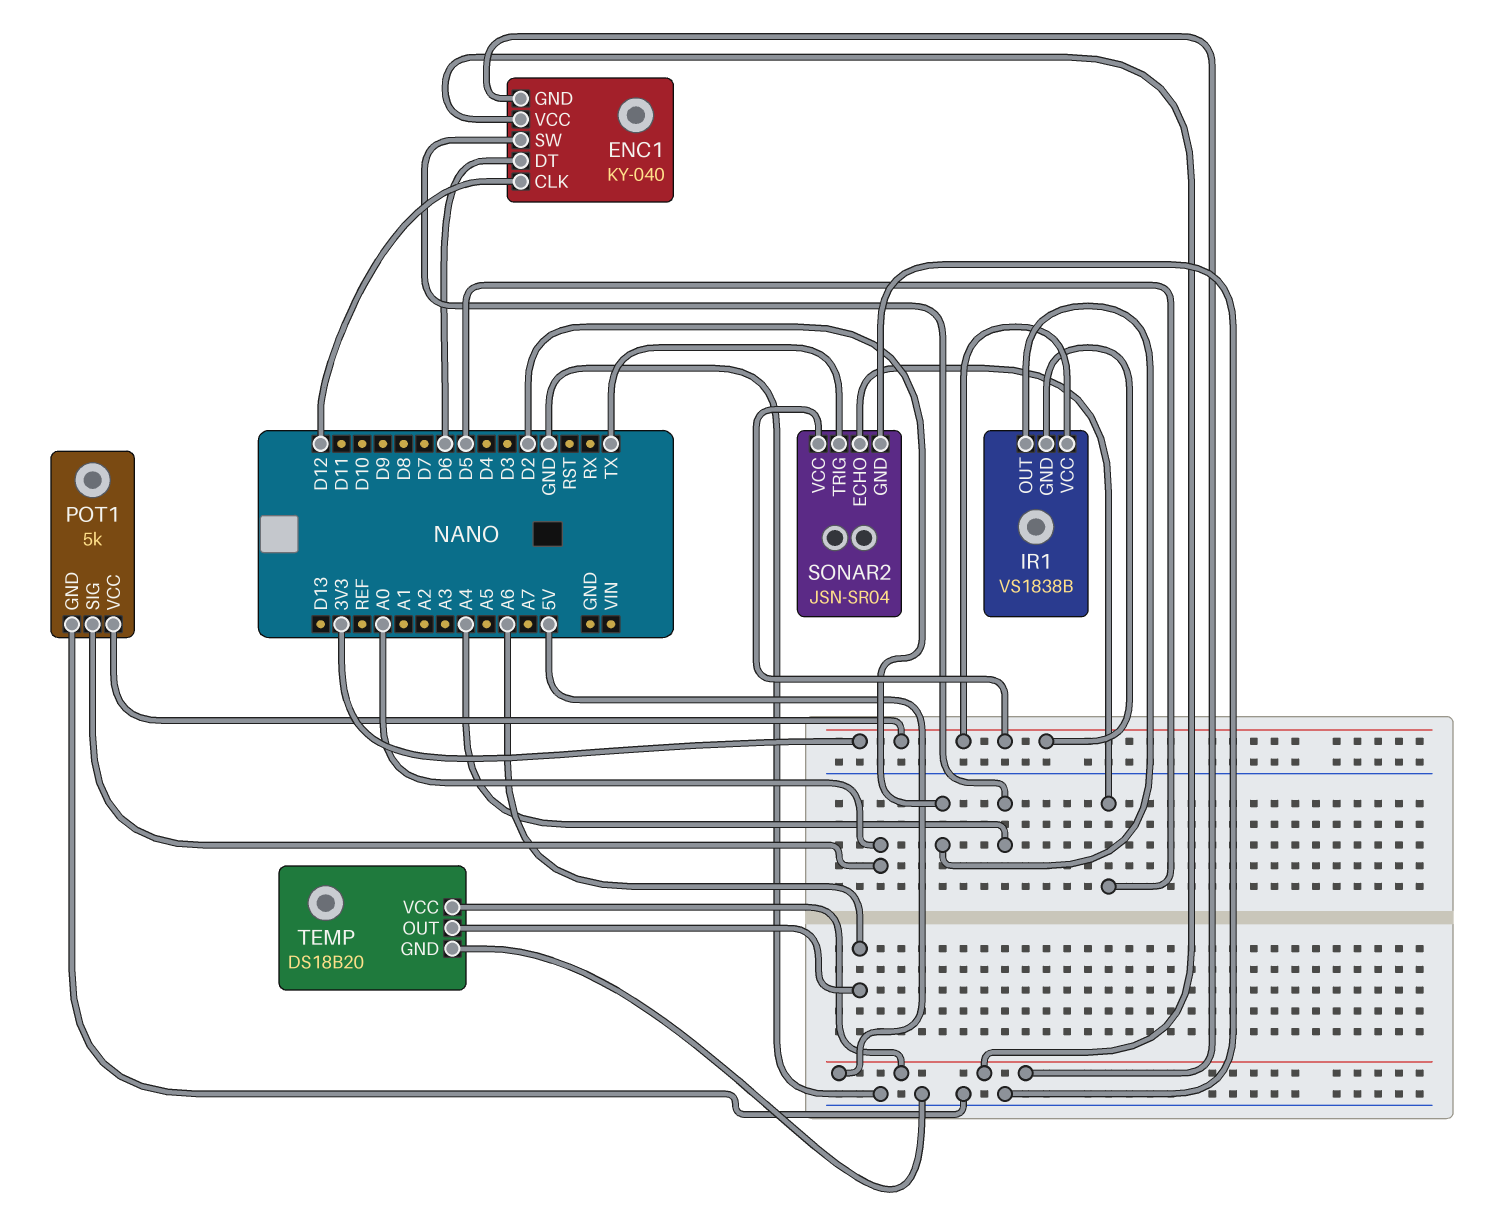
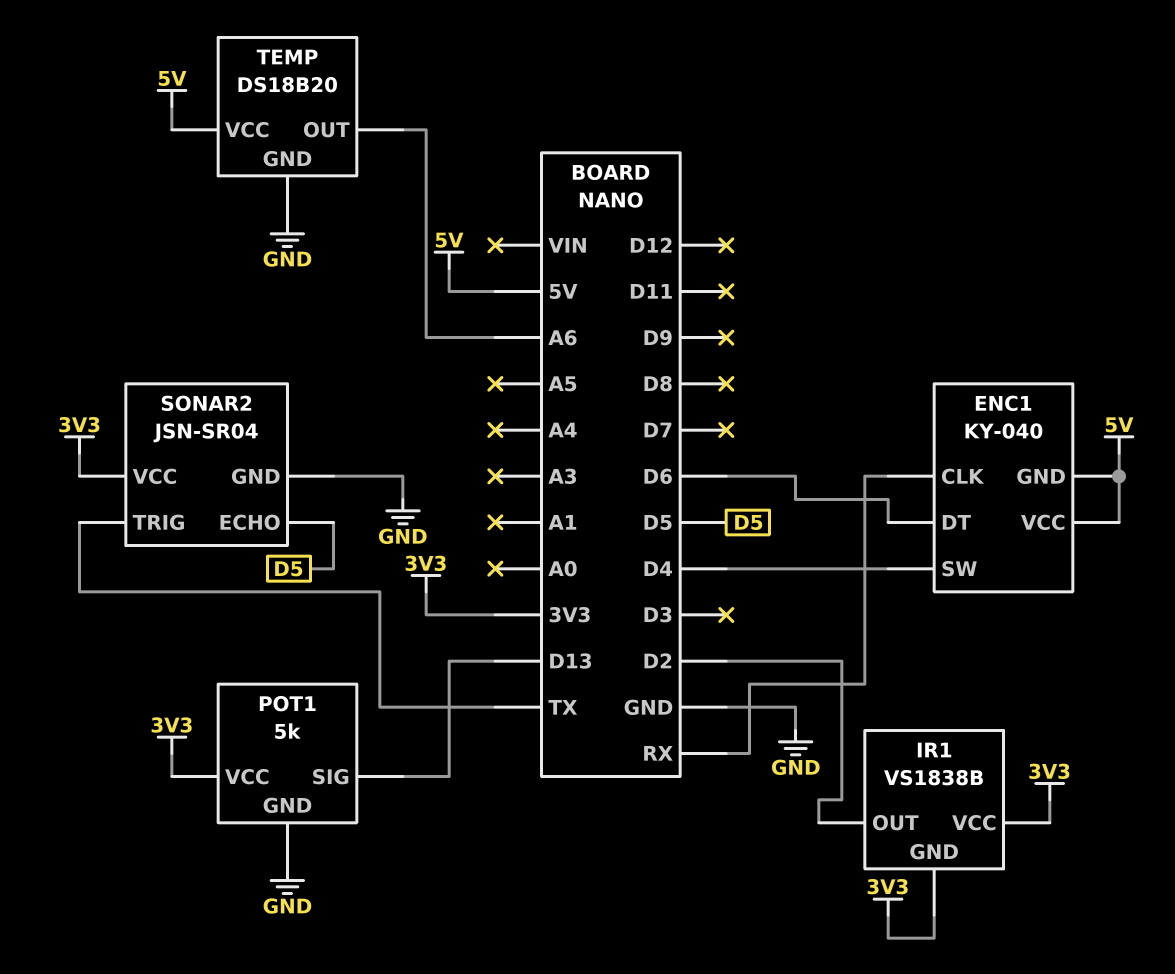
ENC1 pin CLK: D12 -> RX
ENC1 pin SW: A4 -> D4
POT1 pin SIG: A0 -> D13

